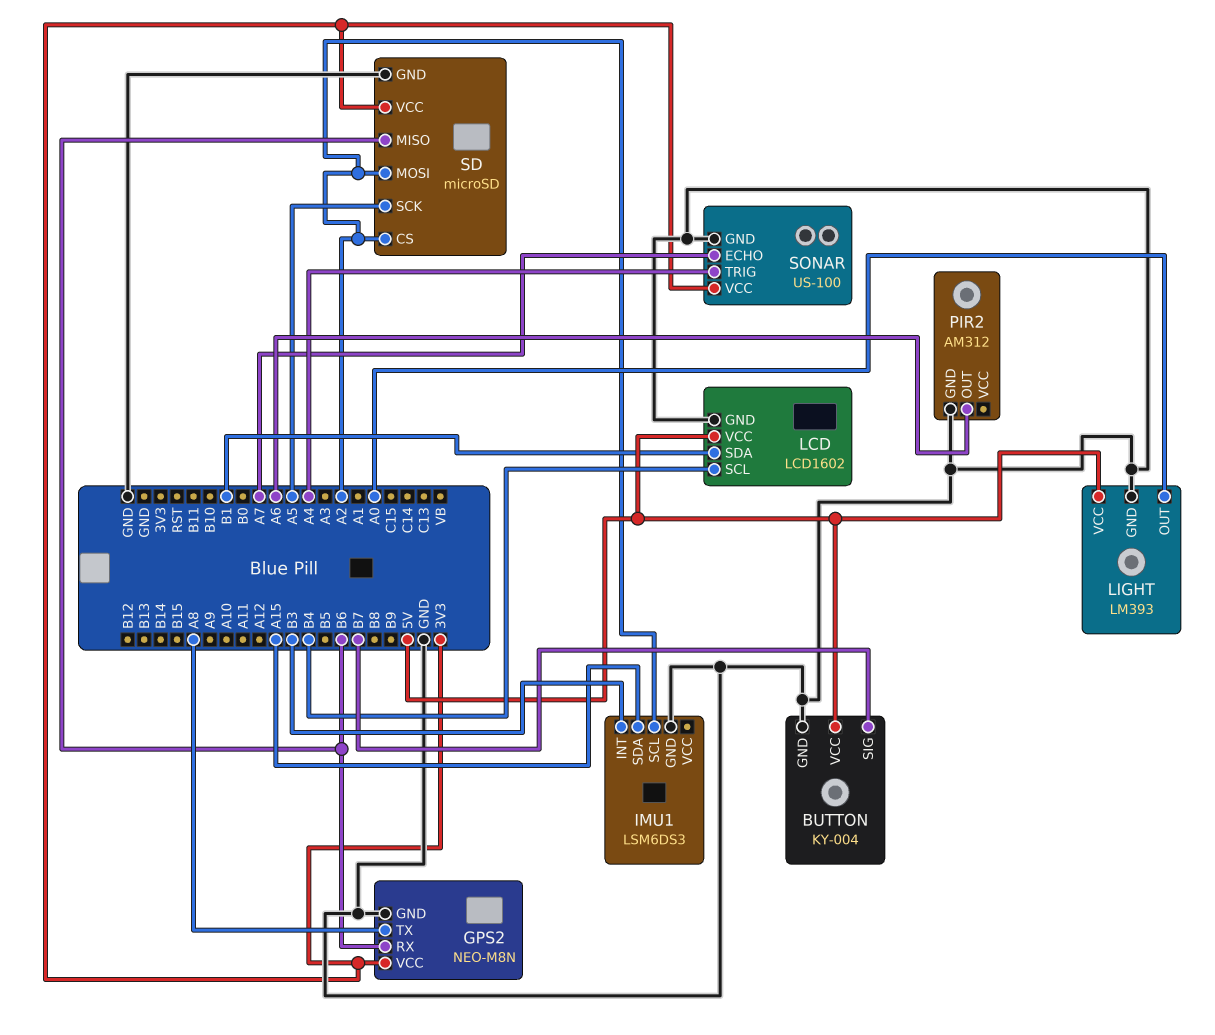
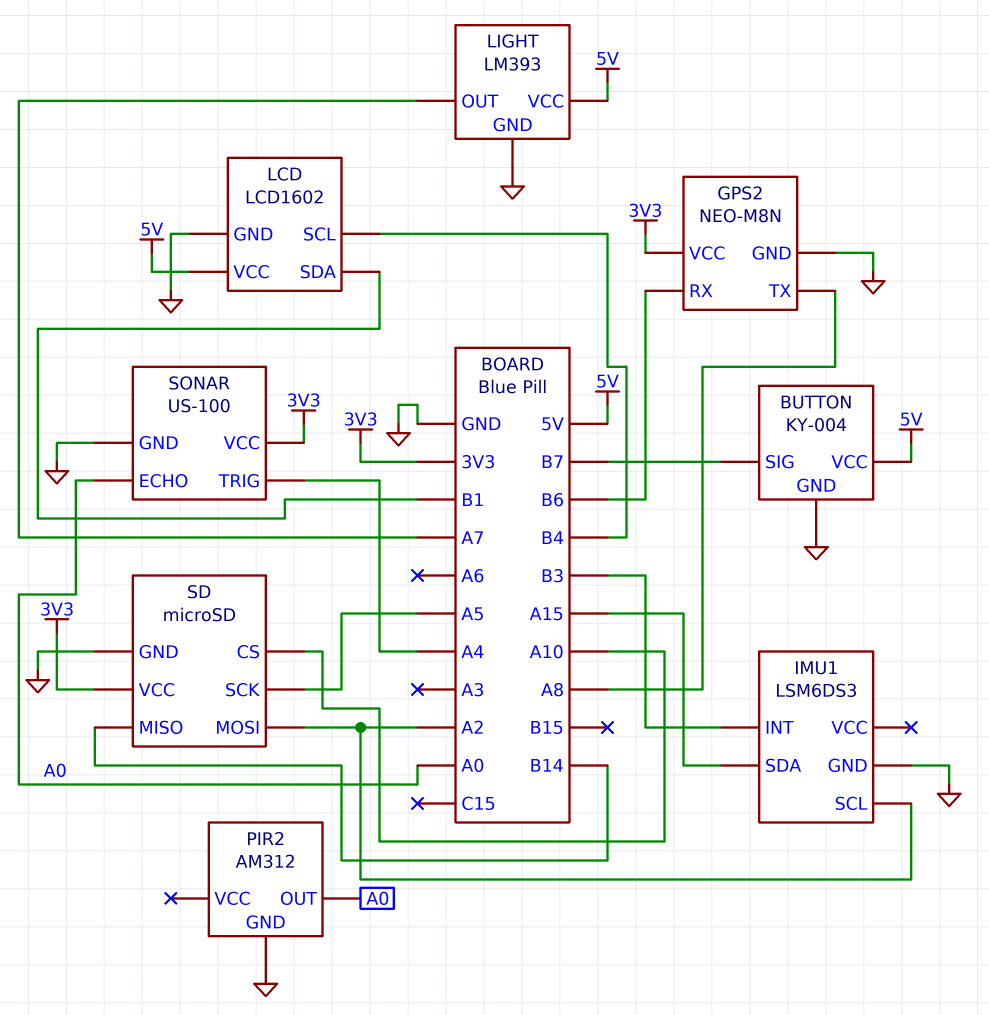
LIGHT pin OUT: A0 -> A7
PIR2 pin OUT: A6 -> A0
SD pin CS: A2 -> A10
SD pin MISO: B6 -> B14
SONAR pin ECHO: A7 -> A0

